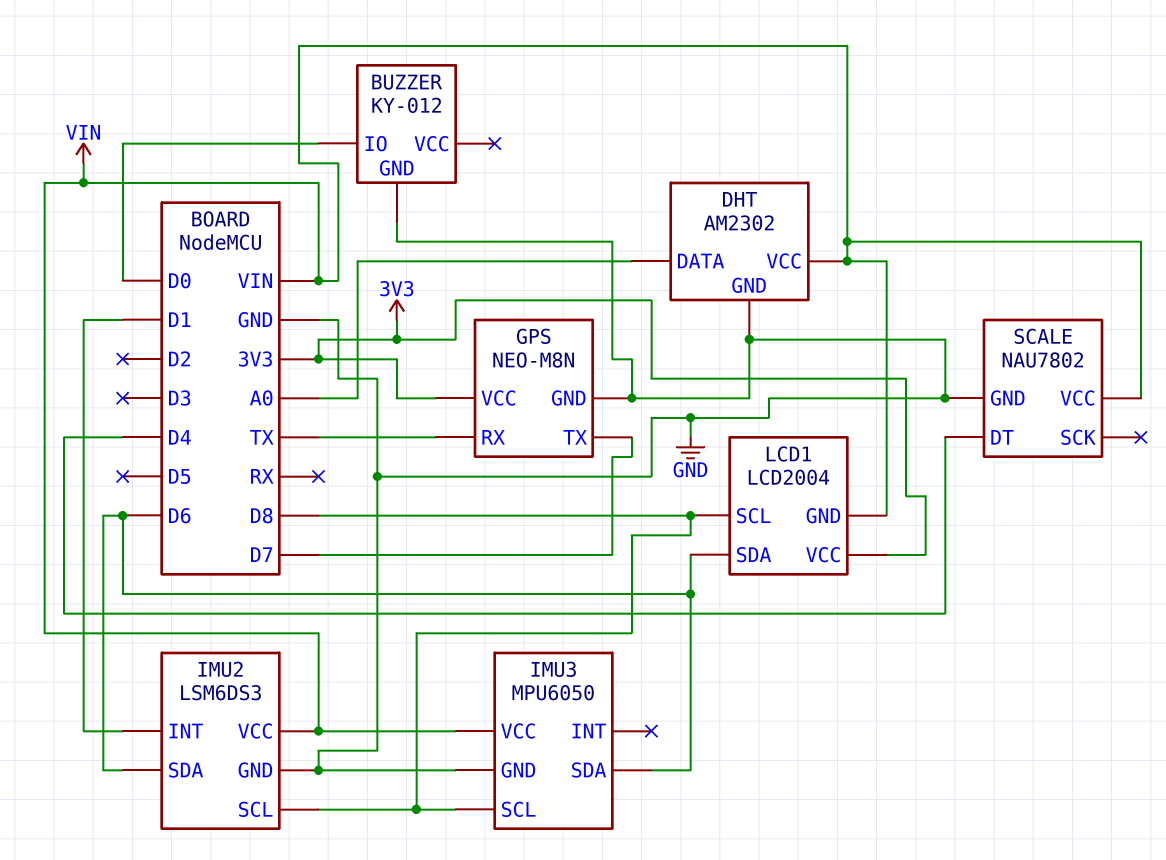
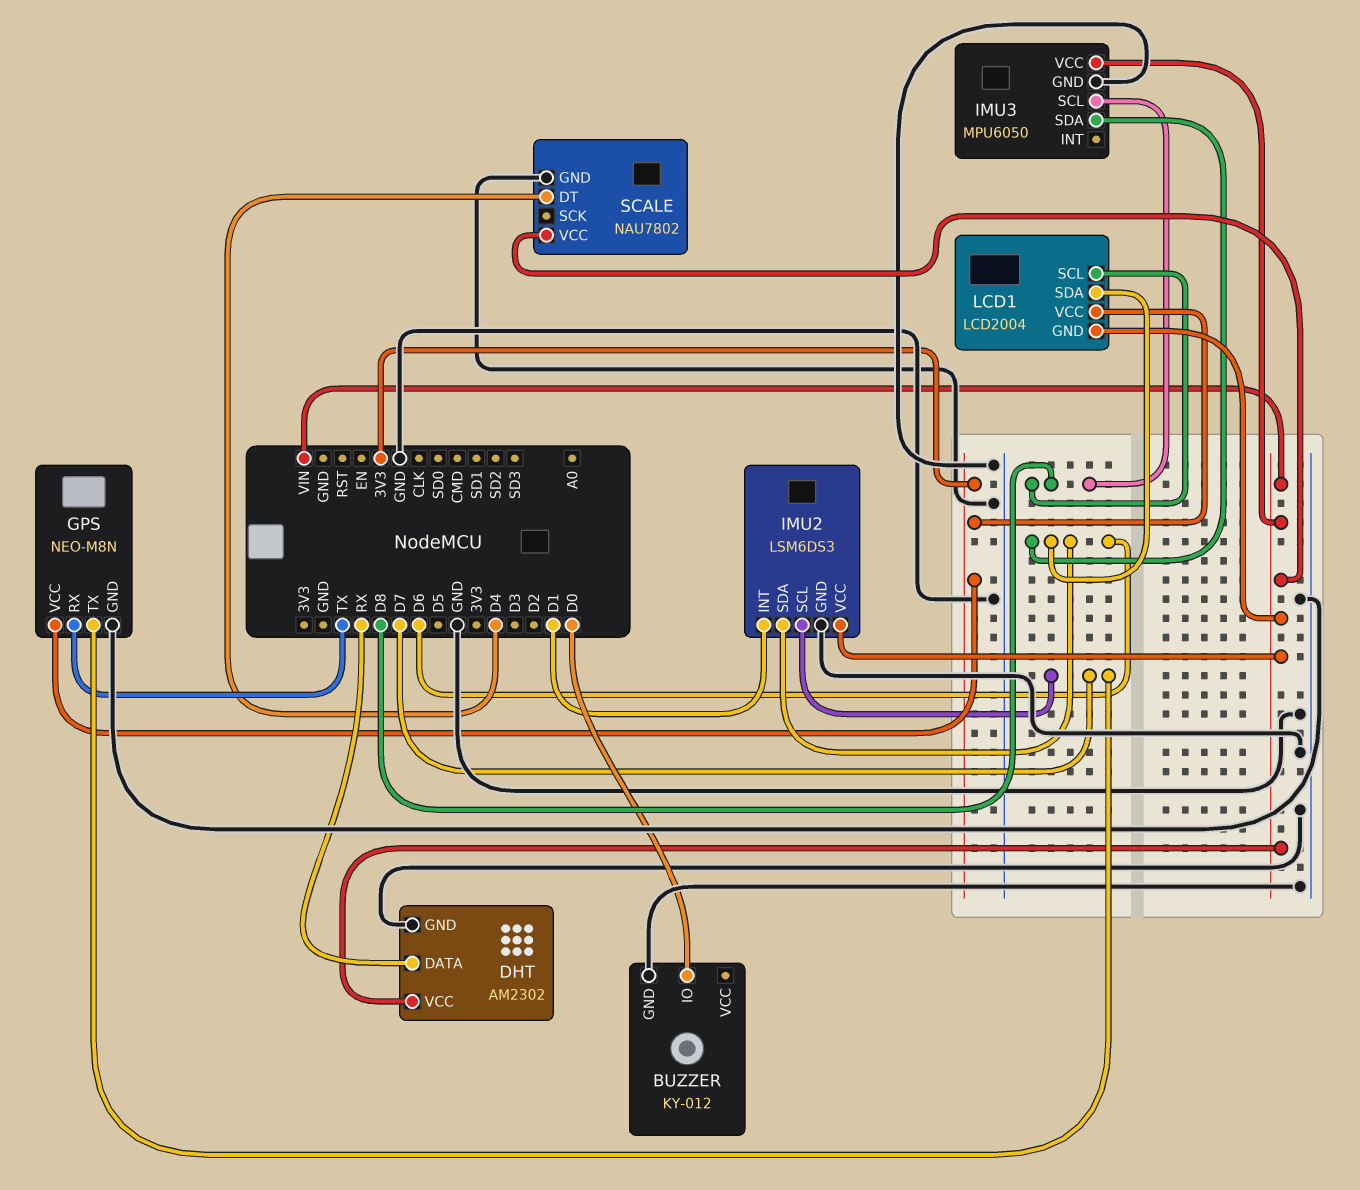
DHT pin DATA: A0 -> RX
IMU2 pin SCL: D8 -> D7

